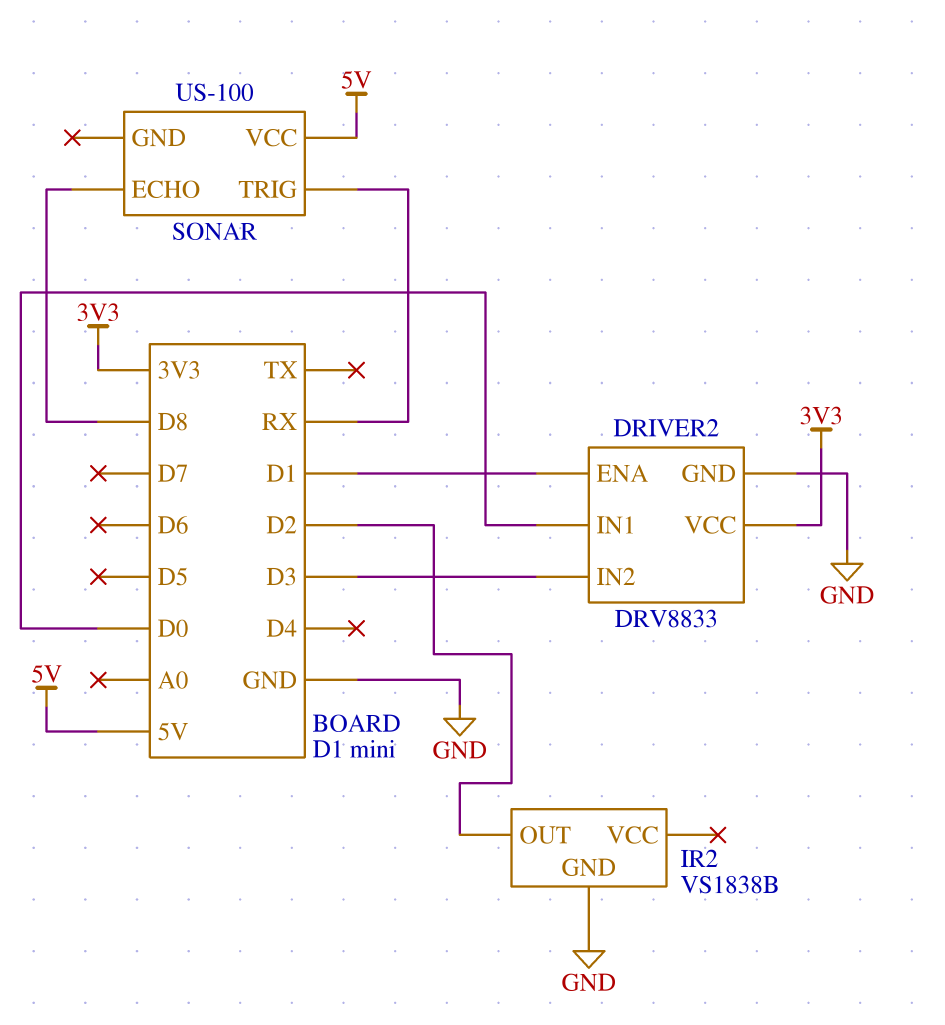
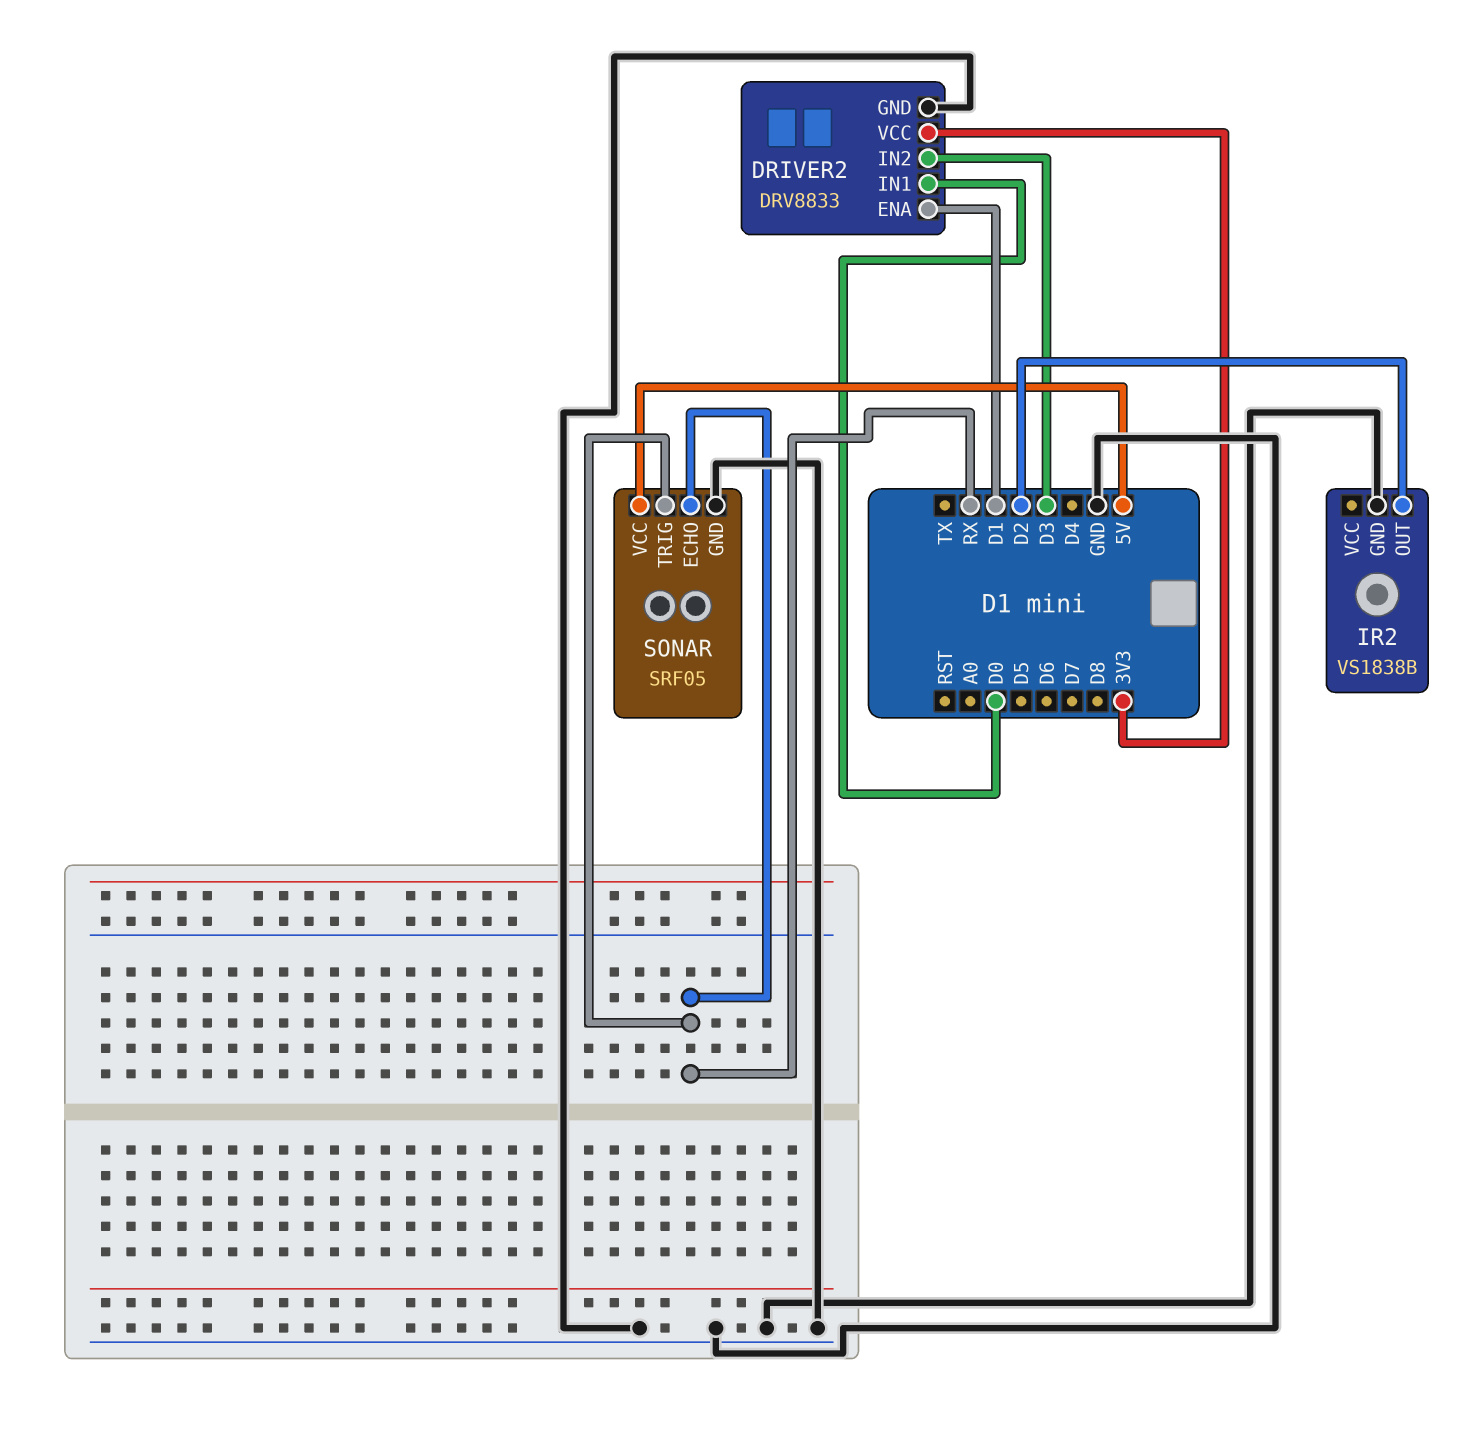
SONAR: US-100 -> SRF05
SONAR pin ECHO: D8 -> RX
SONAR pin GND: none -> GND

